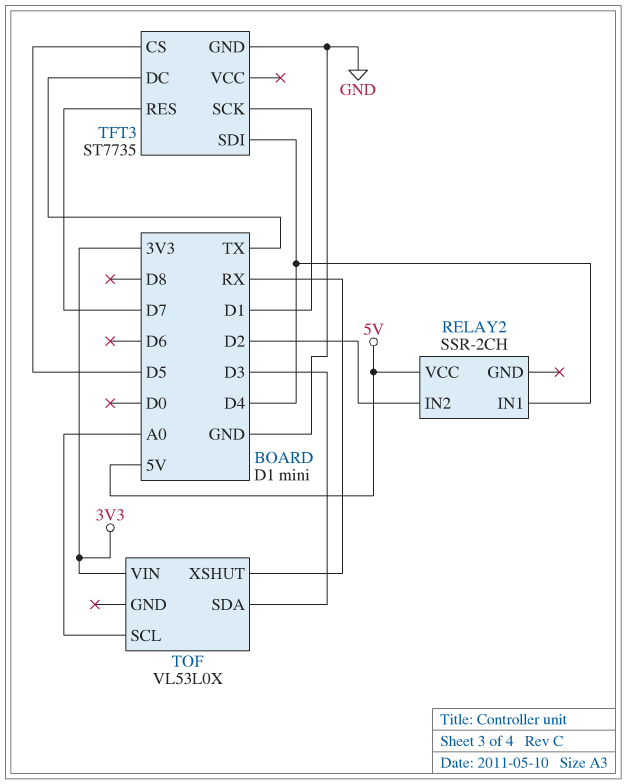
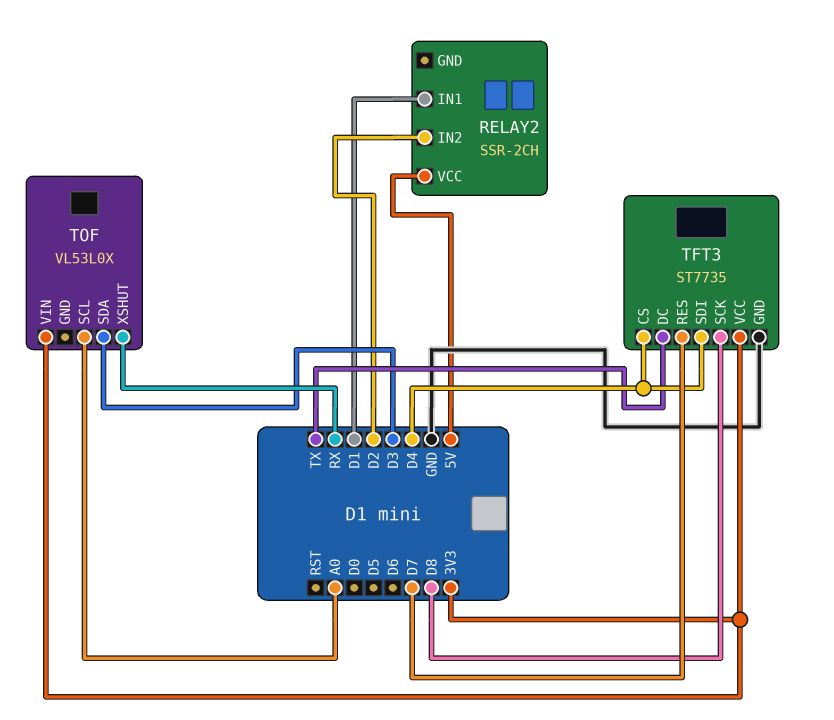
RELAY2 pin IN1: D4 -> D1
TFT3 pin CS: D5 -> D4
TFT3 pin SCK: D1 -> D8
TFT3 pin VCC: none -> 3V3

